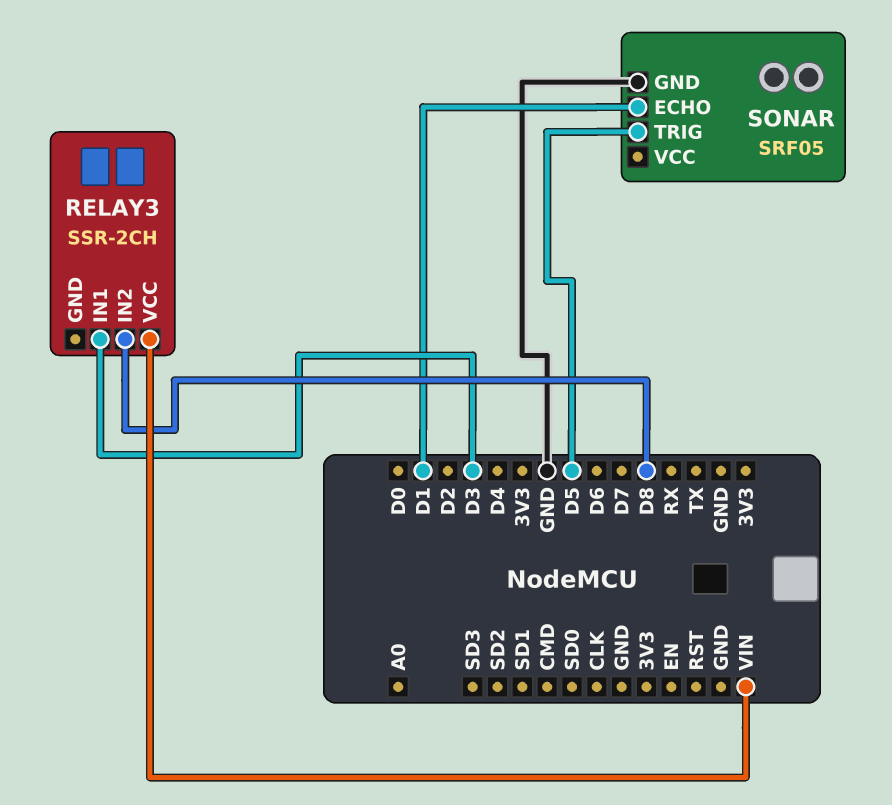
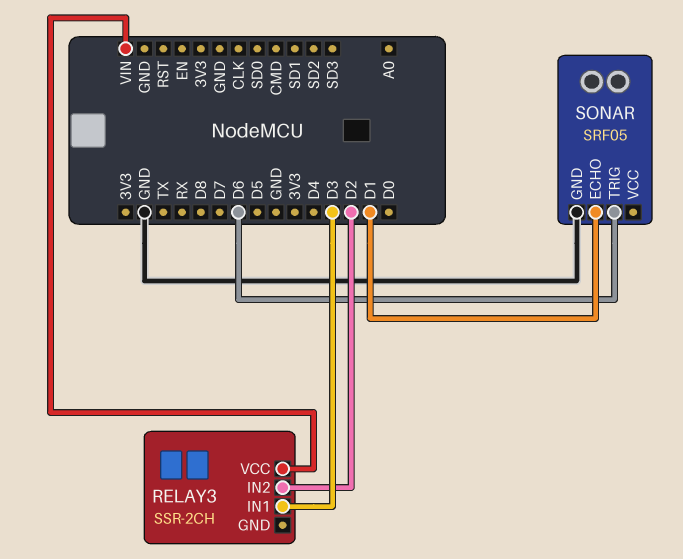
RELAY3 pin IN2: D8 -> D2
SONAR pin TRIG: D5 -> D6

